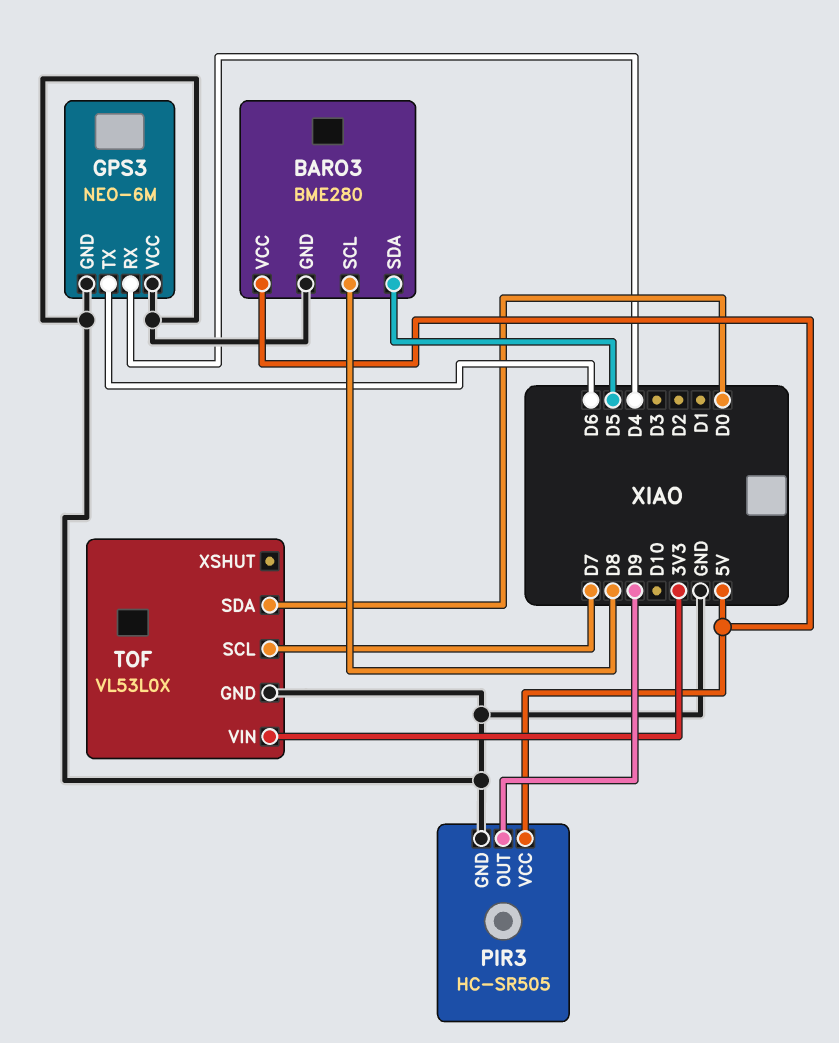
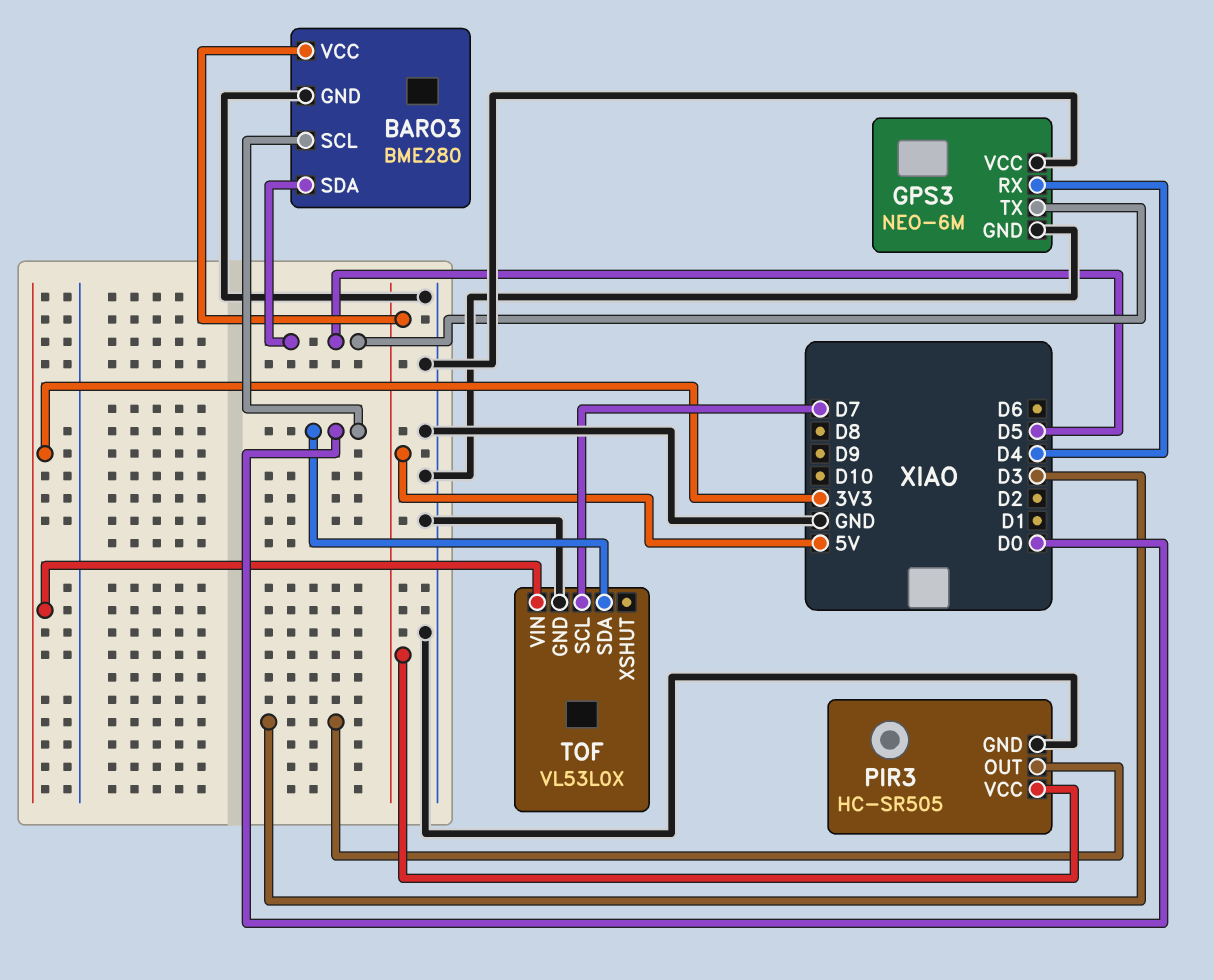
BARO3 pin SCL: D8 -> D0
GPS3 pin TX: D6 -> D5
PIR3 pin OUT: D9 -> D3

